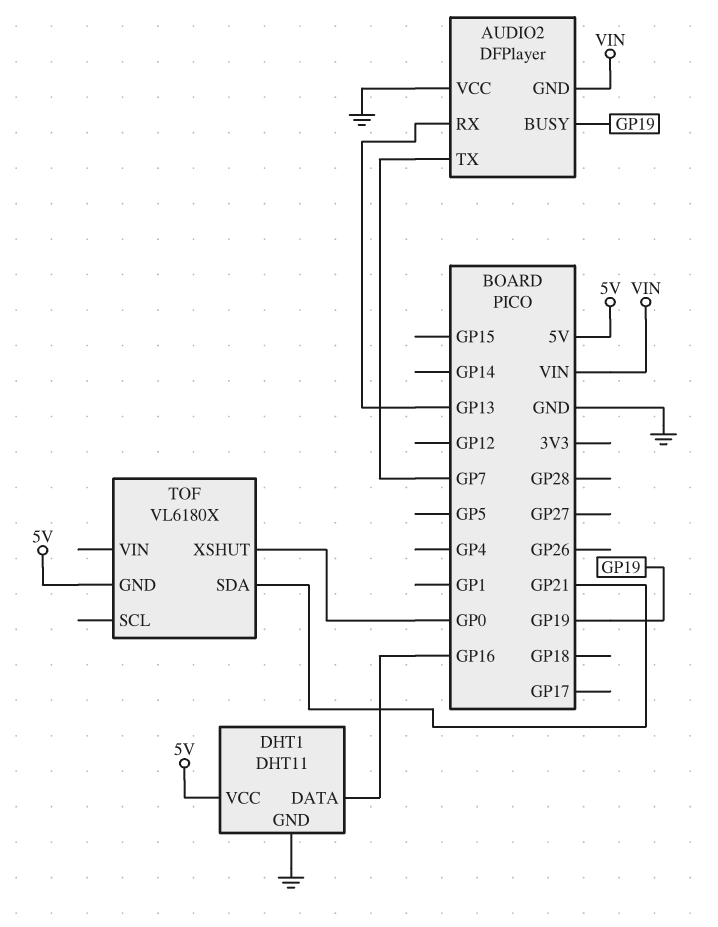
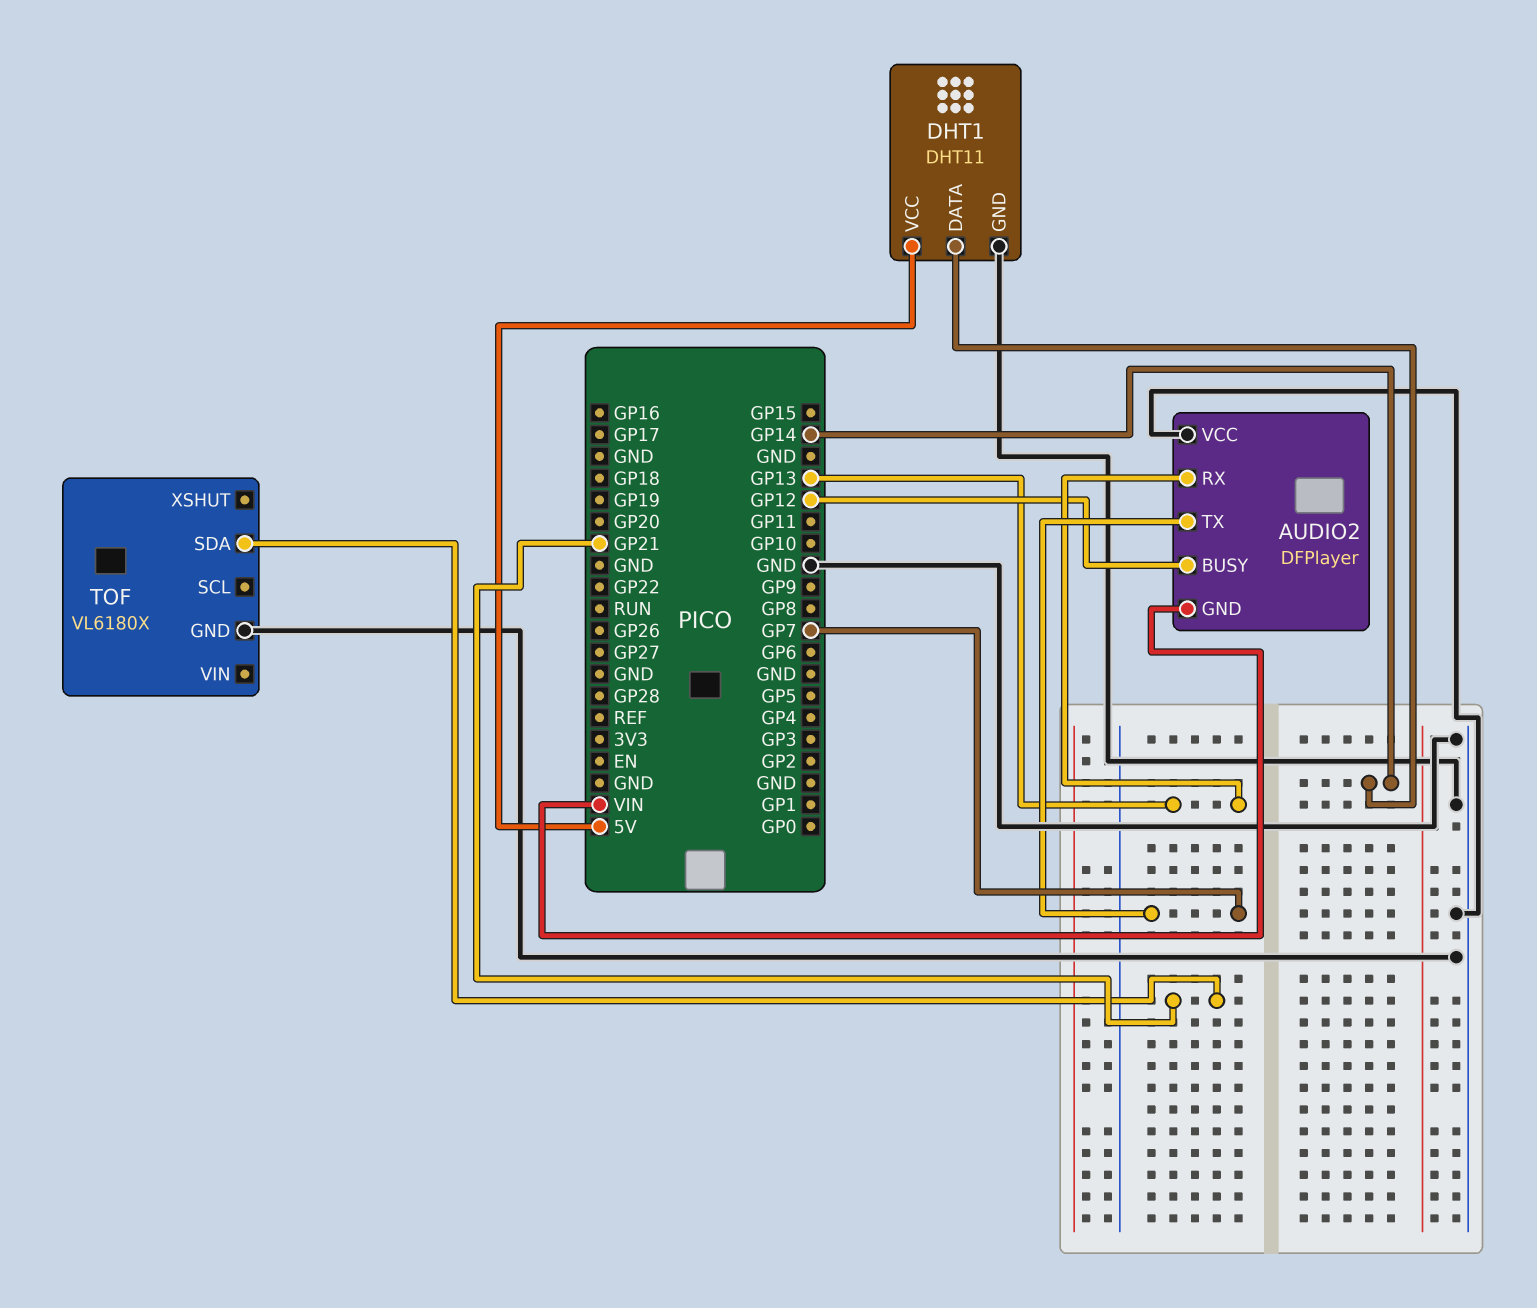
AUDIO2 pin BUSY: GP19 -> GP12
DHT1 pin DATA: GP16 -> GP14
TOF pin GND: 5V -> GND
TOF pin XSHUT: GP0 -> none

